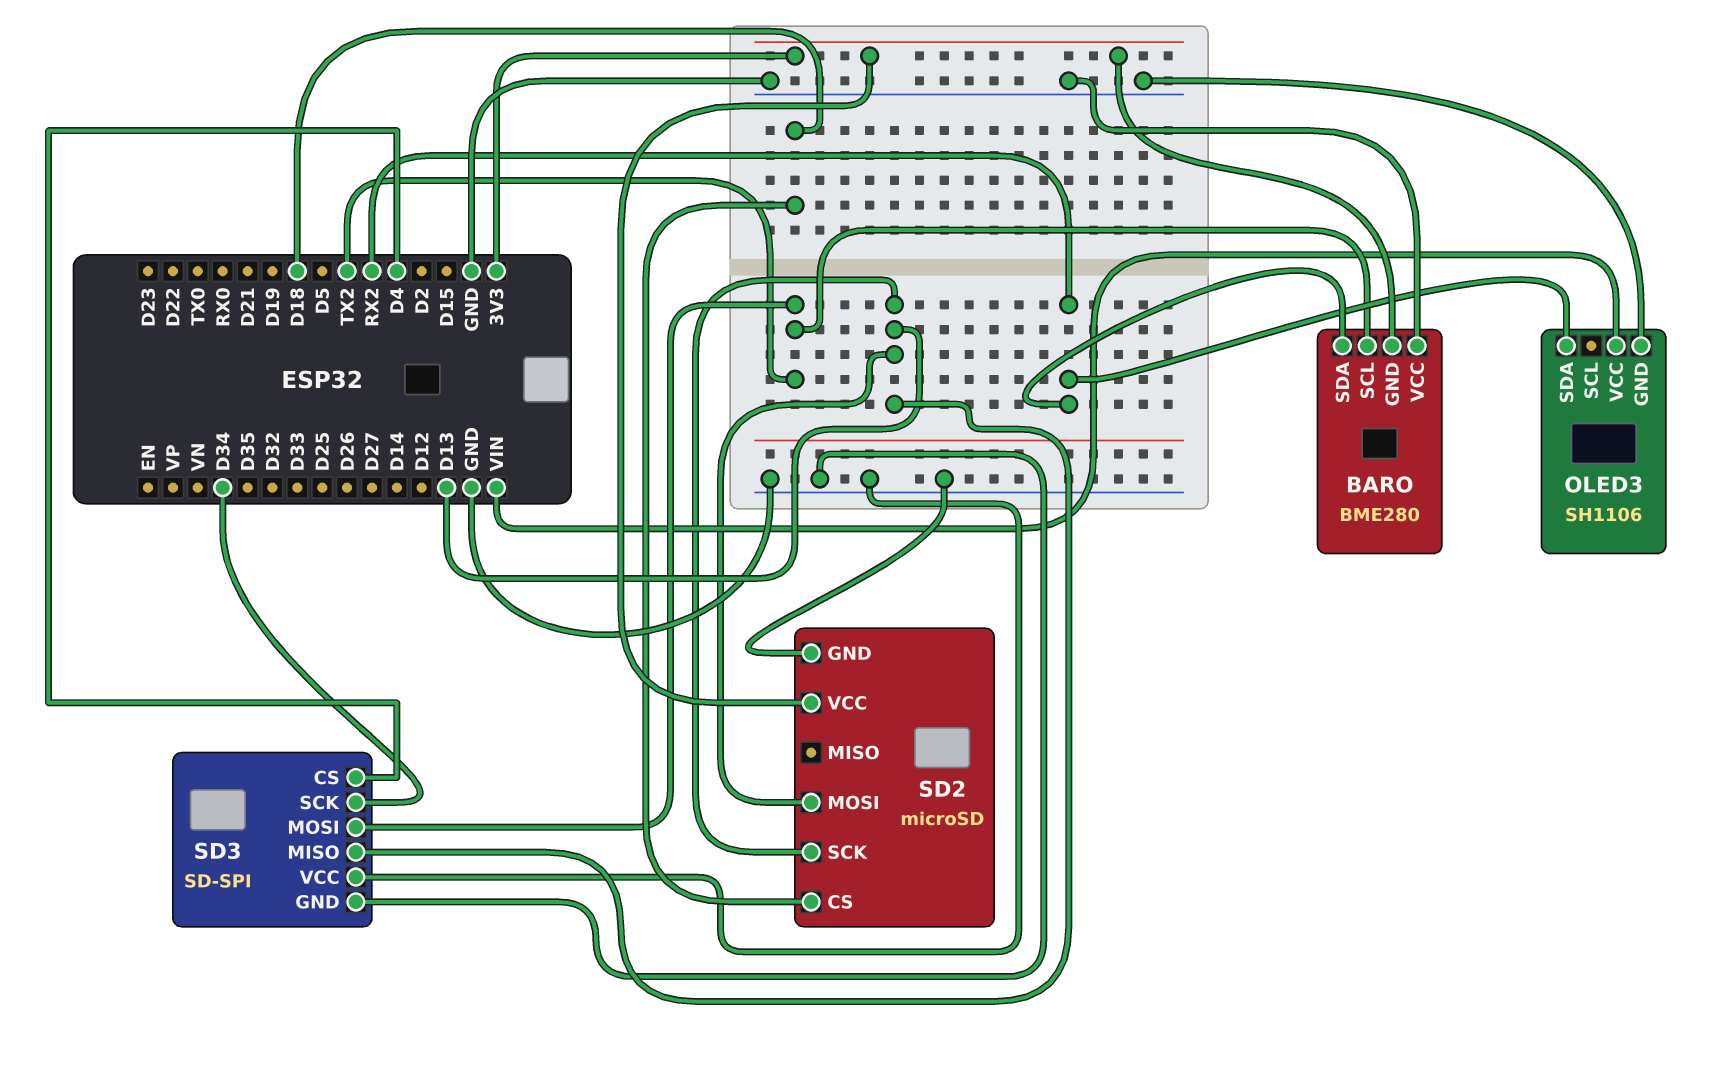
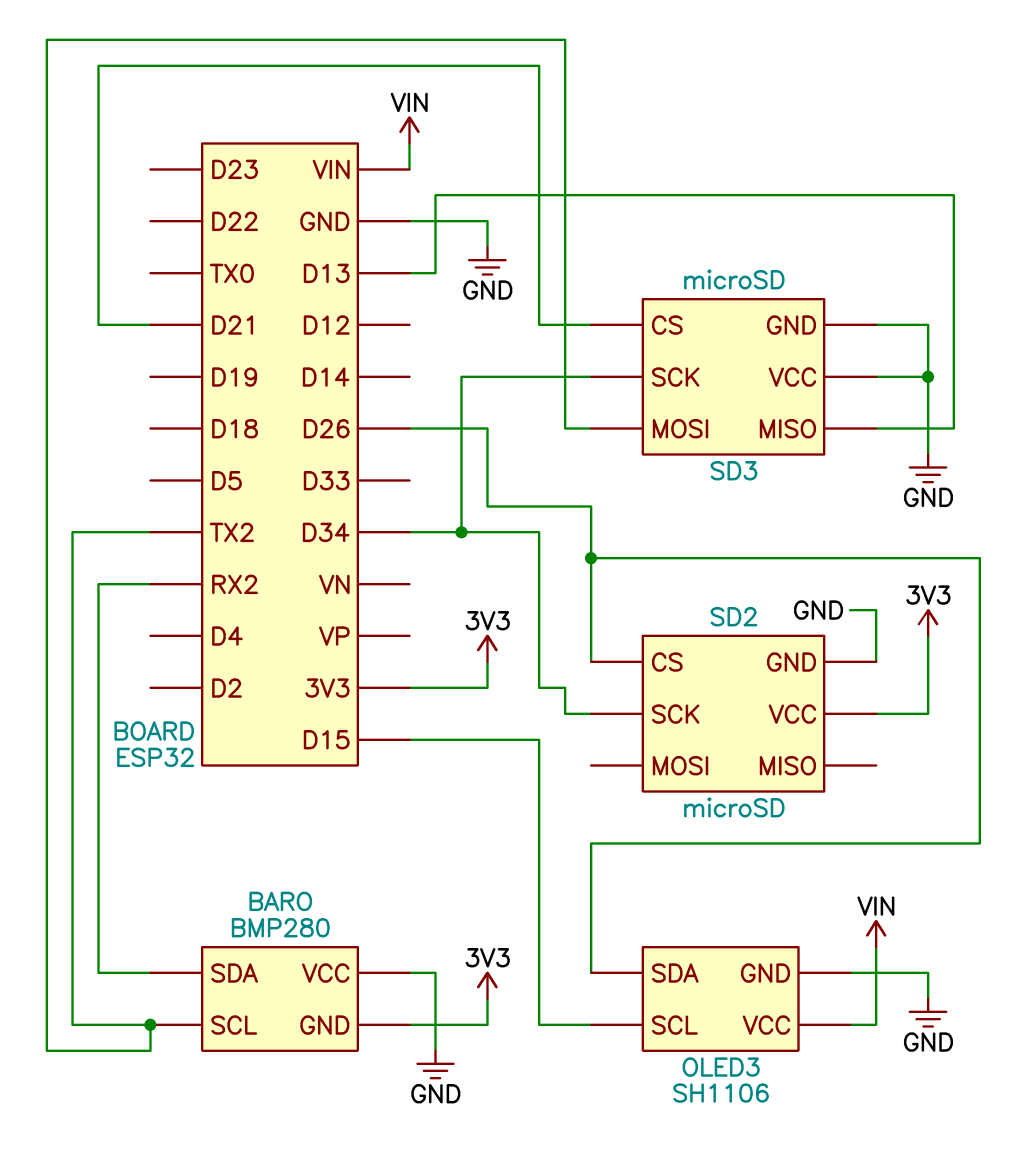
BARO: BME280 -> BMP280
OLED3 pin SCL: none -> D15
OLED3 pin SDA: RX2 -> D26
SD2 pin CS: D18 -> D26
SD2 pin MOSI: D13 -> none
SD2 pin SCK: D13 -> D34
SD3: SD-SPI -> microSD
SD3 pin CS: D4 -> D21

